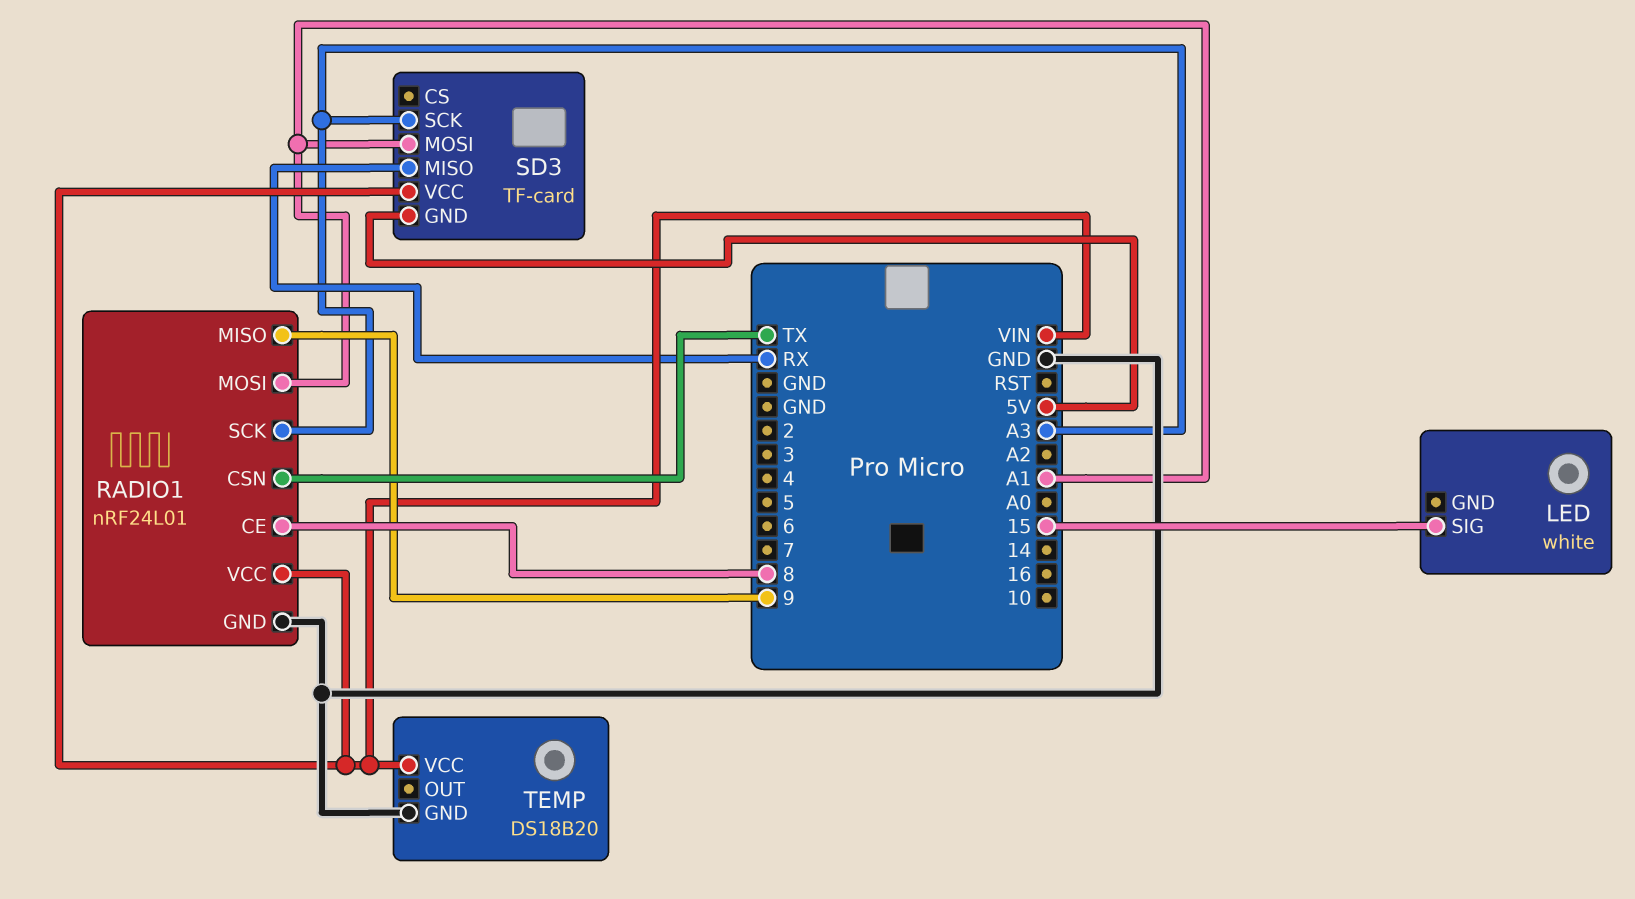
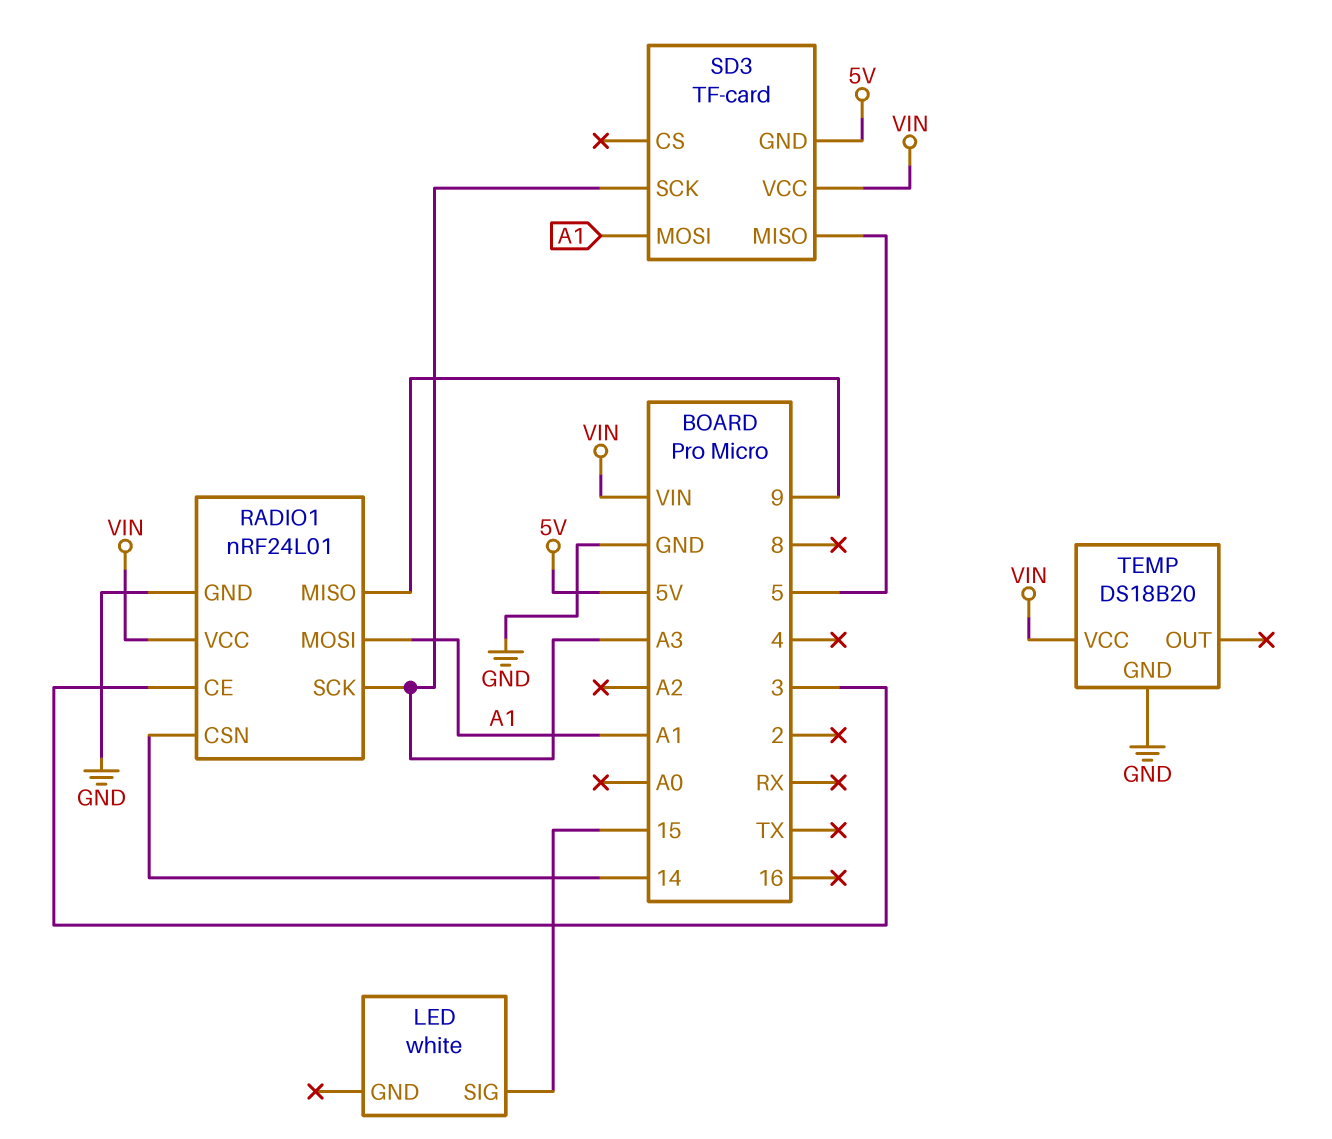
RADIO1 pin CE: 8 -> 3
RADIO1 pin CSN: TX -> 14
SD3 pin MISO: RX -> 5

